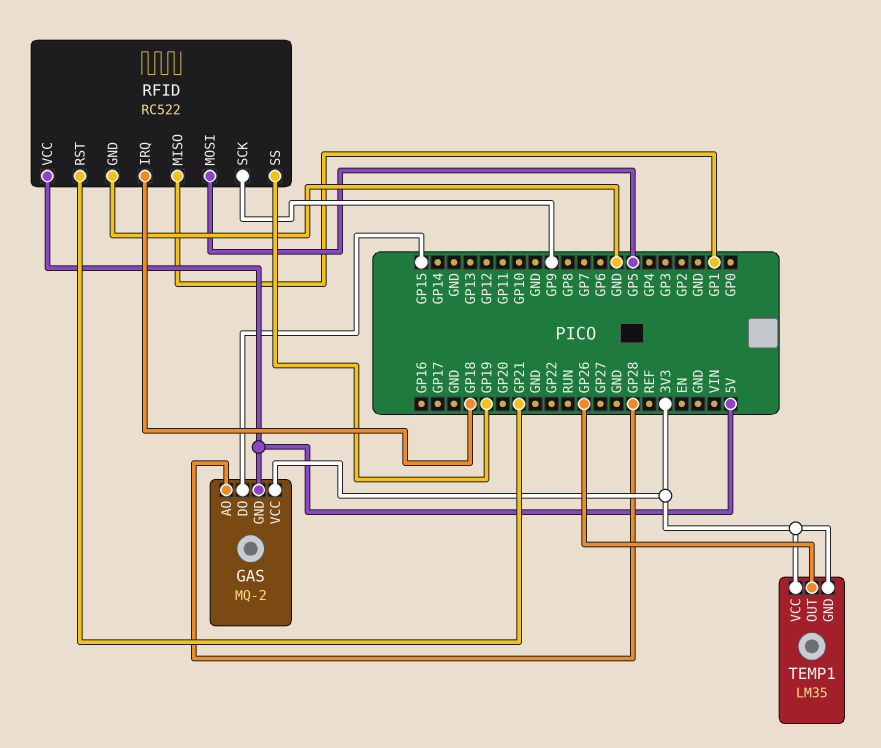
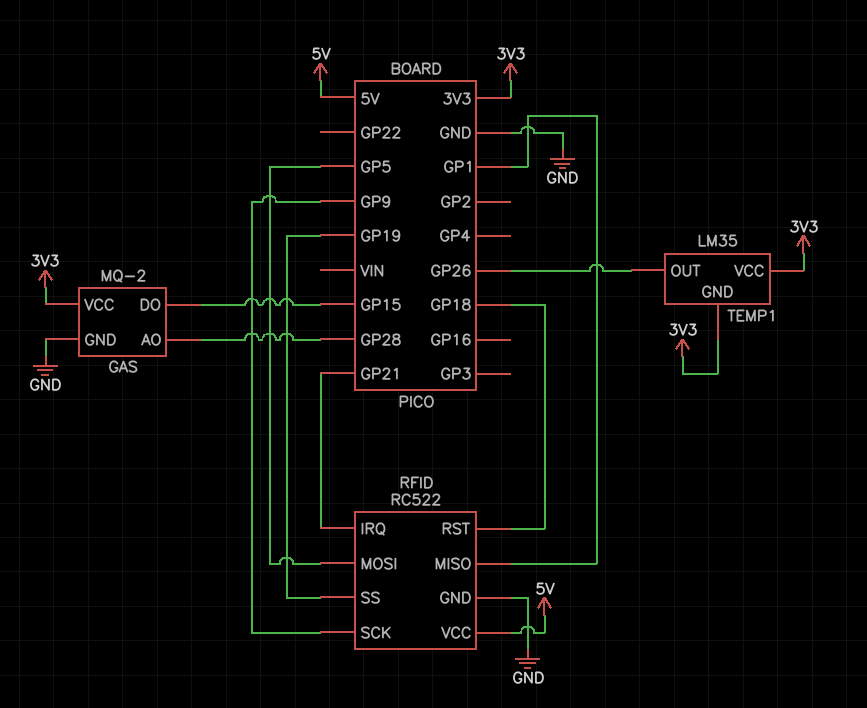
GAS pin GND: 5V -> GND
RFID pin IRQ: GP18 -> GP21
RFID pin RST: GP21 -> GP18

